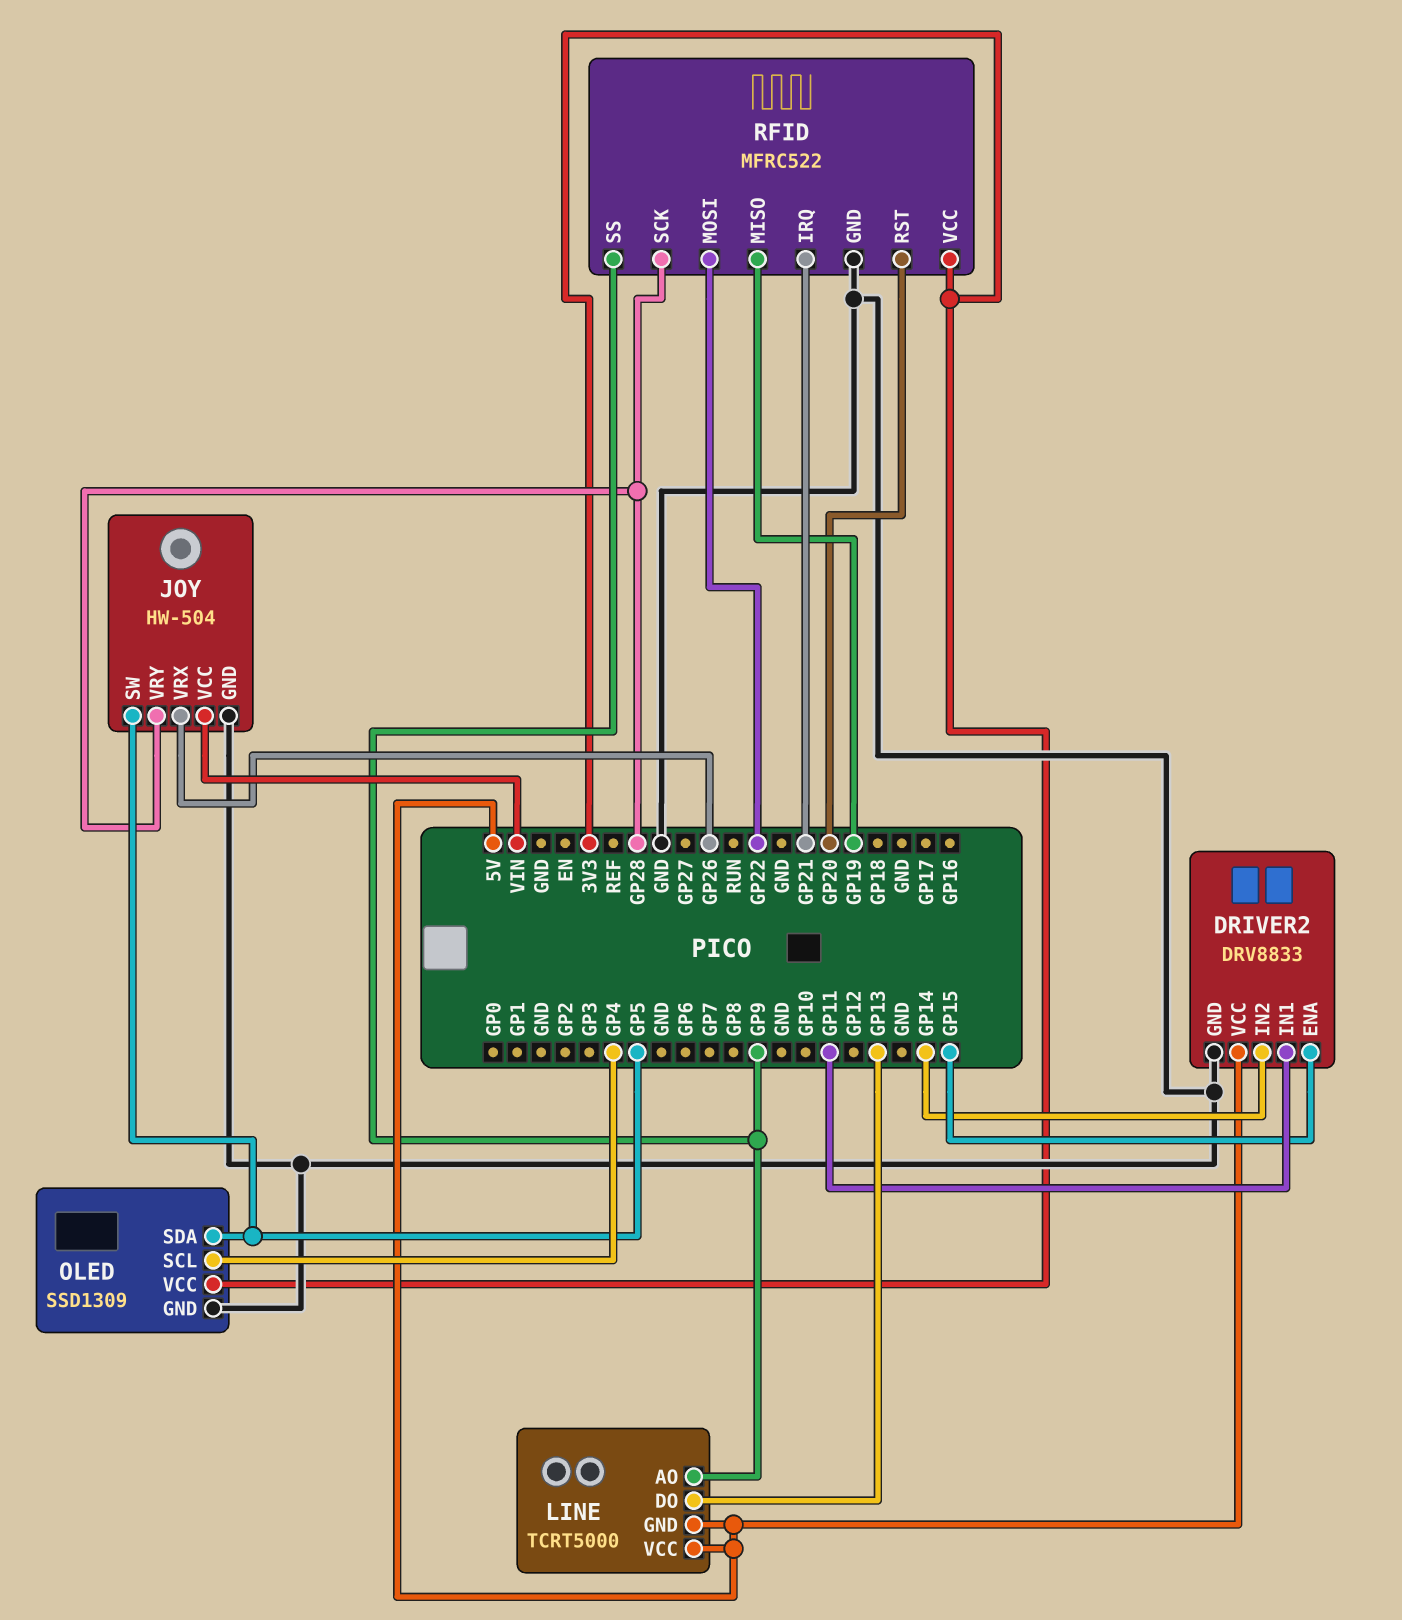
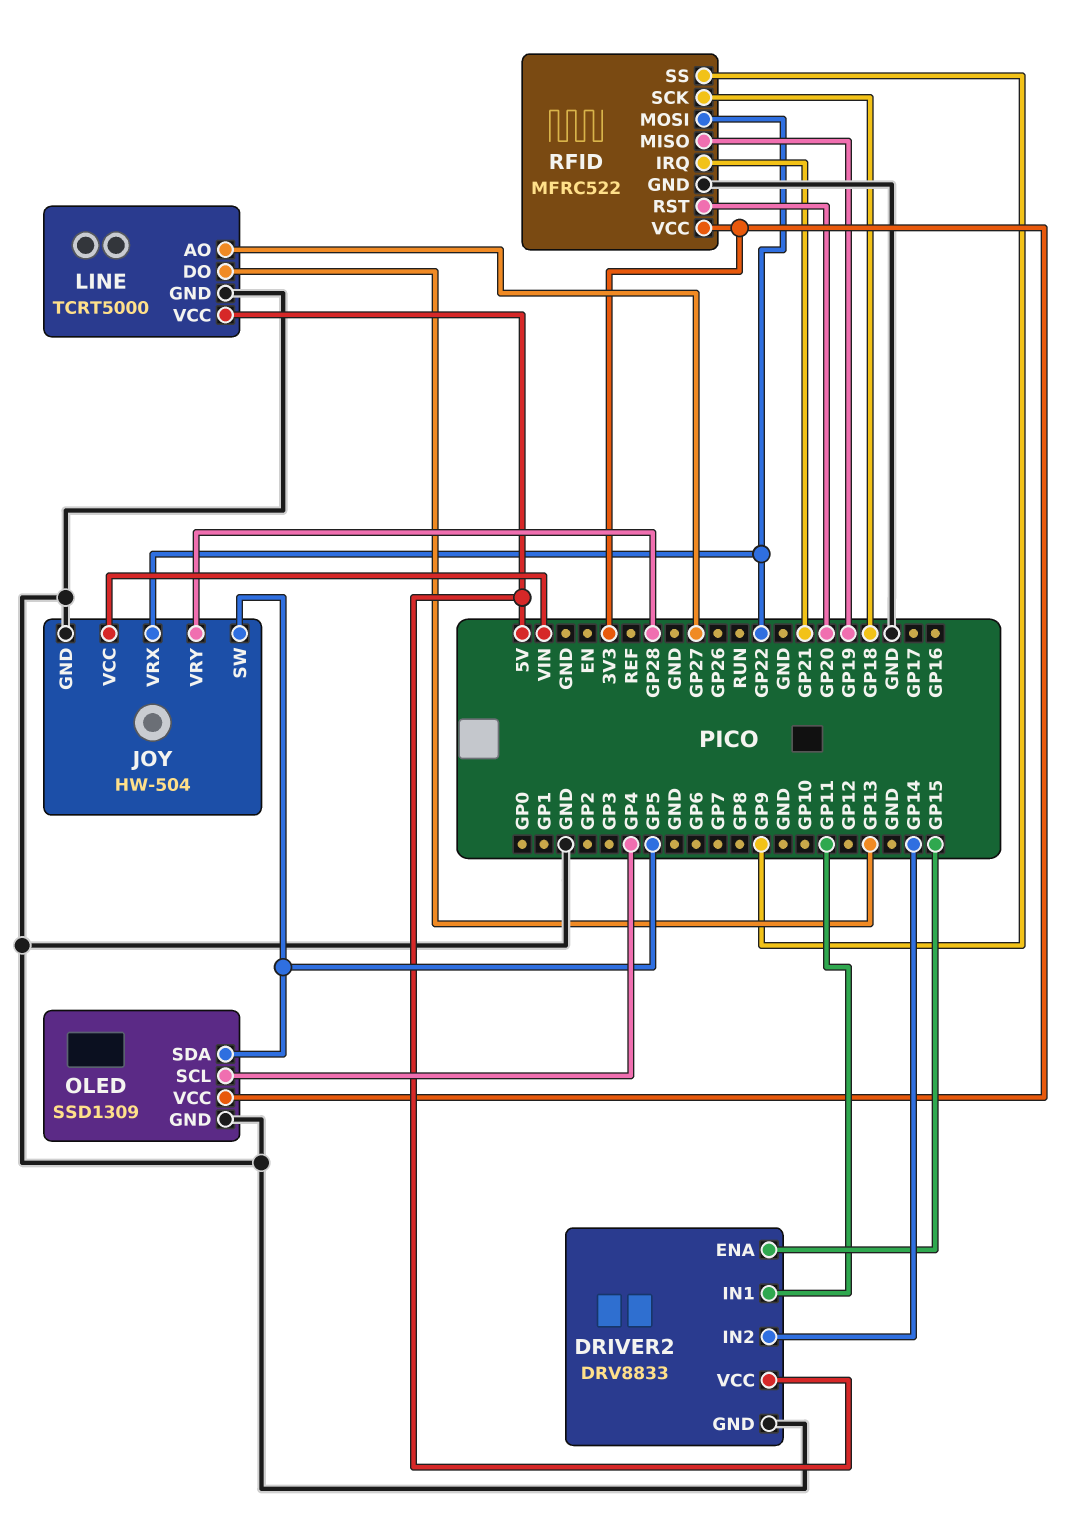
JOY pin VRX: GP26 -> GP22
LINE pin AO: GP9 -> GP27
LINE pin GND: 5V -> GND
RFID pin SCK: GP28 -> GP18

